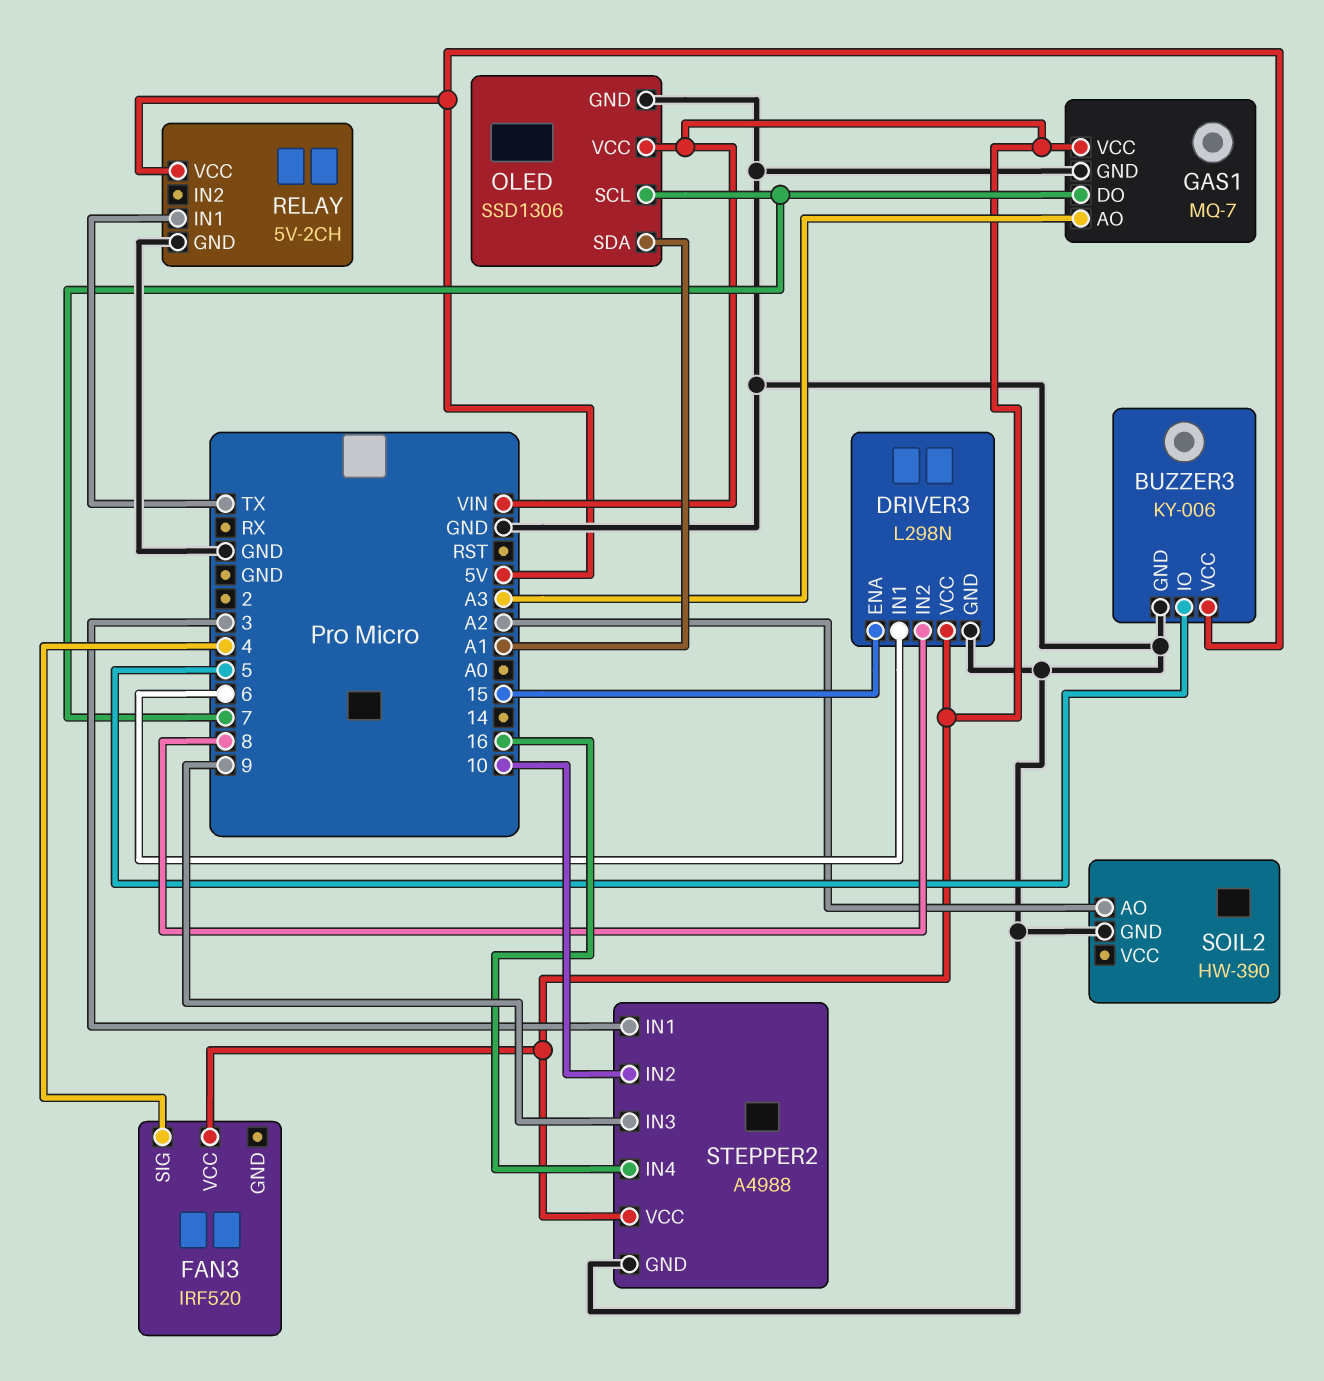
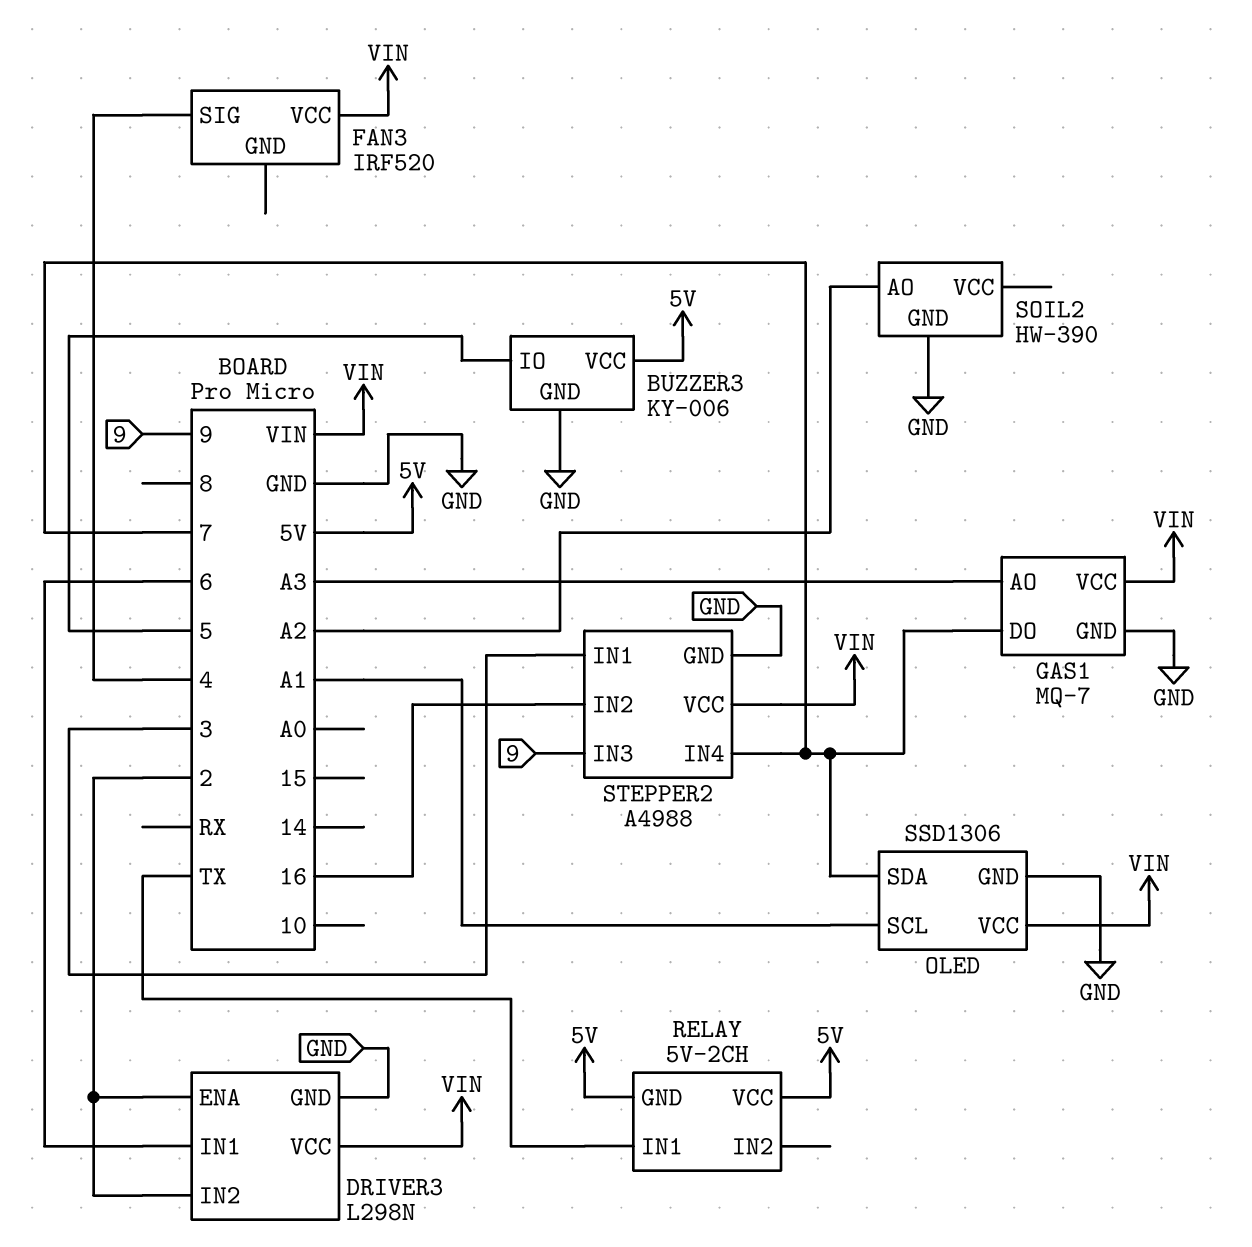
DRIVER3 pin ENA: 15 -> 2
DRIVER3 pin IN2: 8 -> 2
OLED pin SCL: 7 -> A1
OLED pin SDA: A1 -> 7
RELAY pin GND: GND -> 5V
STEPPER2 pin IN2: 10 -> 16
STEPPER2 pin IN4: 16 -> 7

